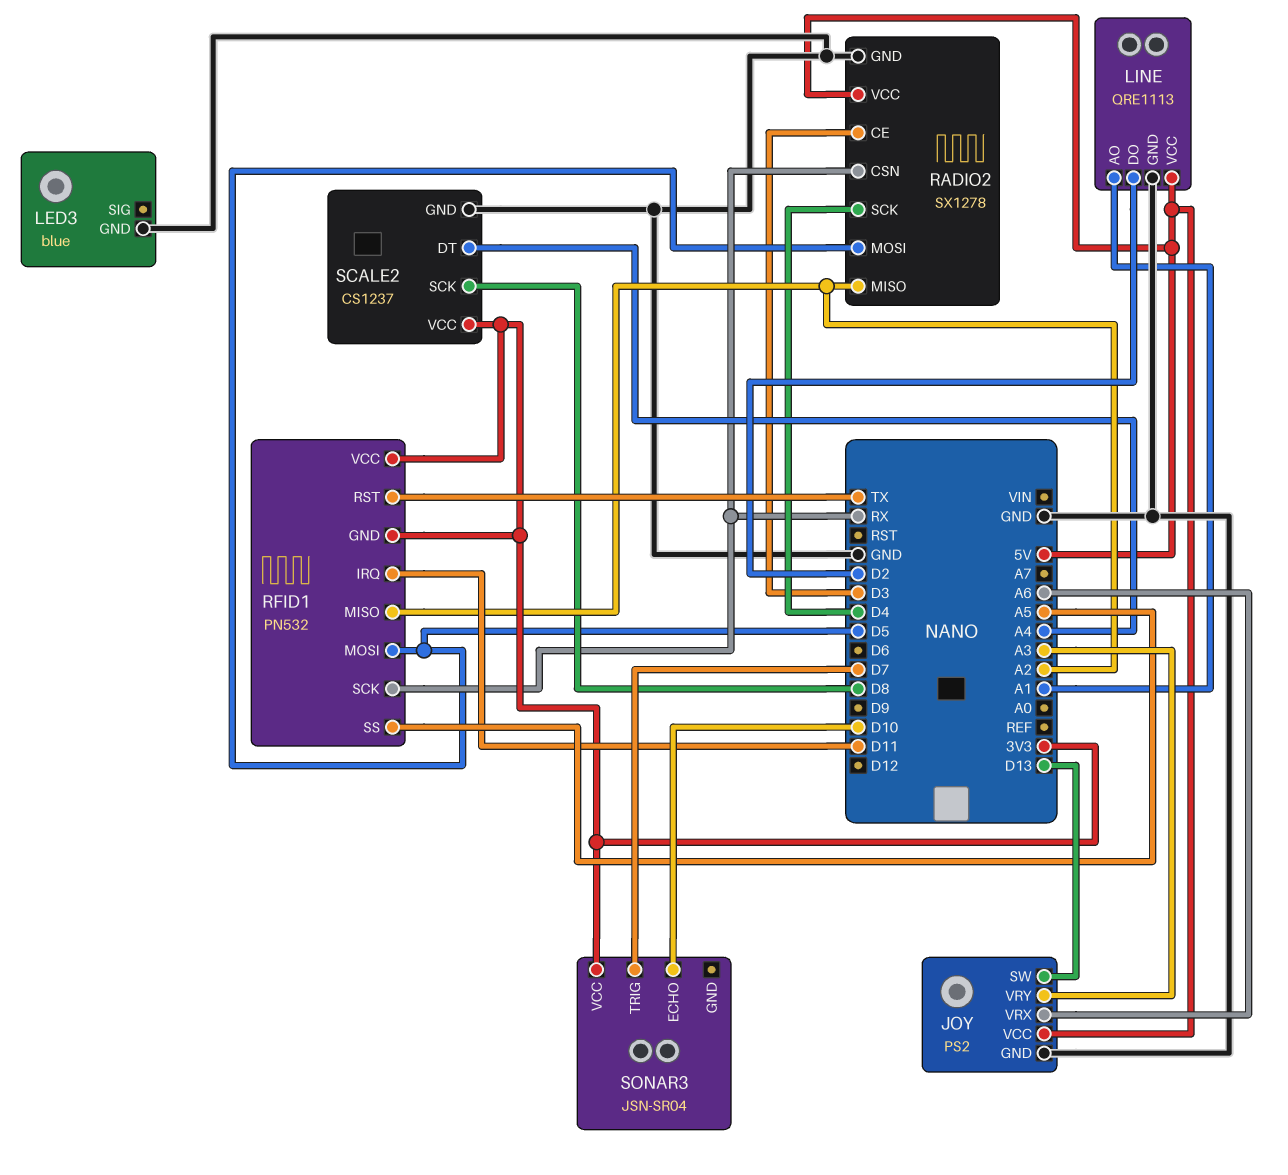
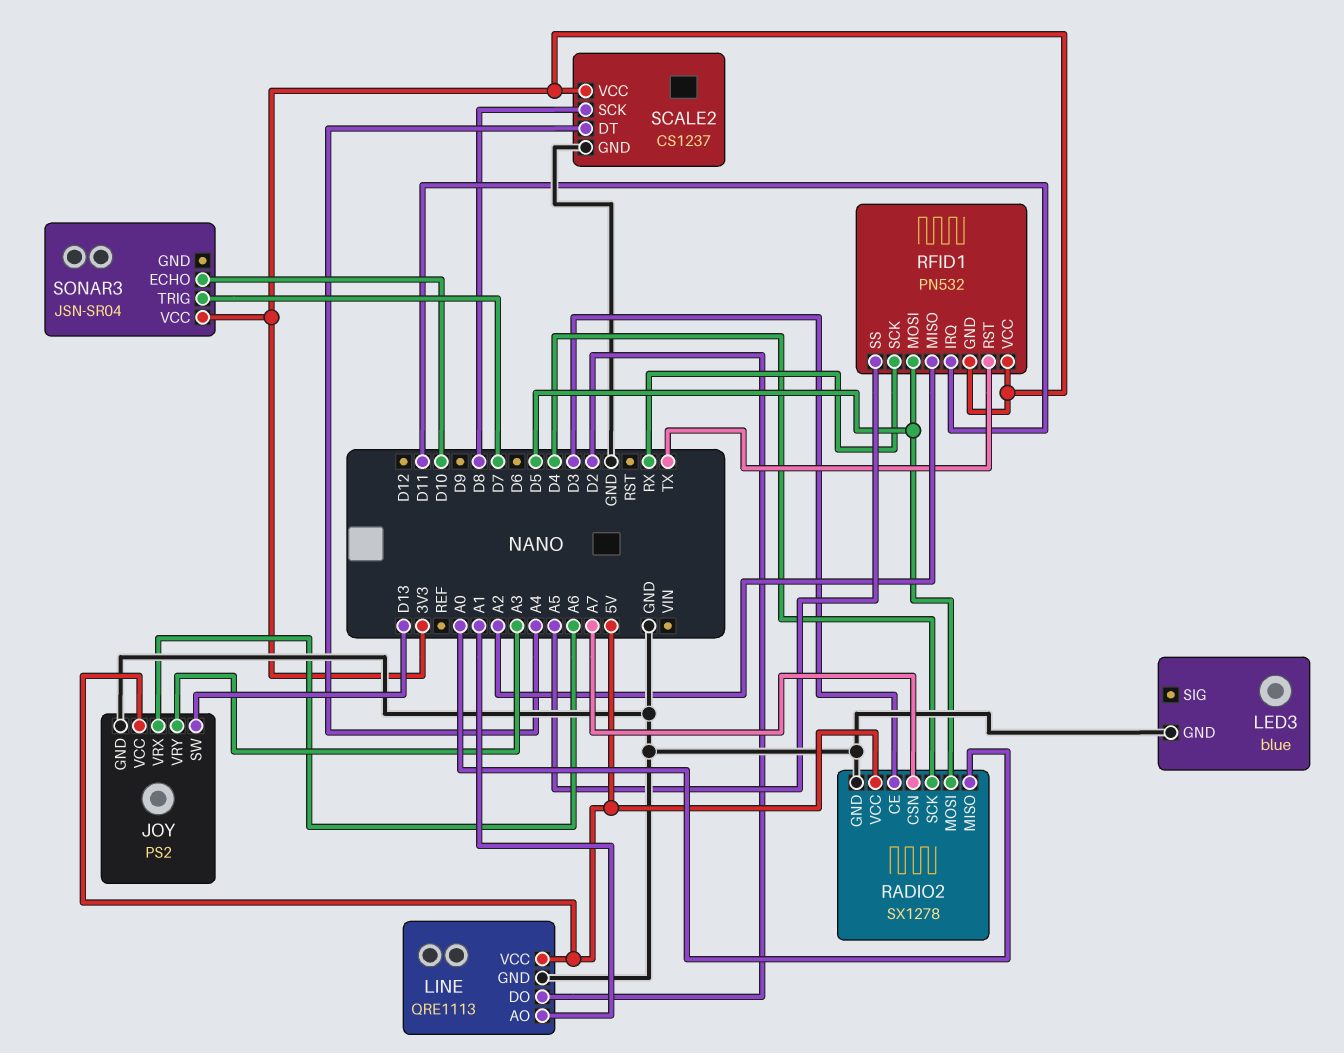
RADIO2 pin CSN: RX -> A7
RADIO2 pin MISO: A2 -> A0

